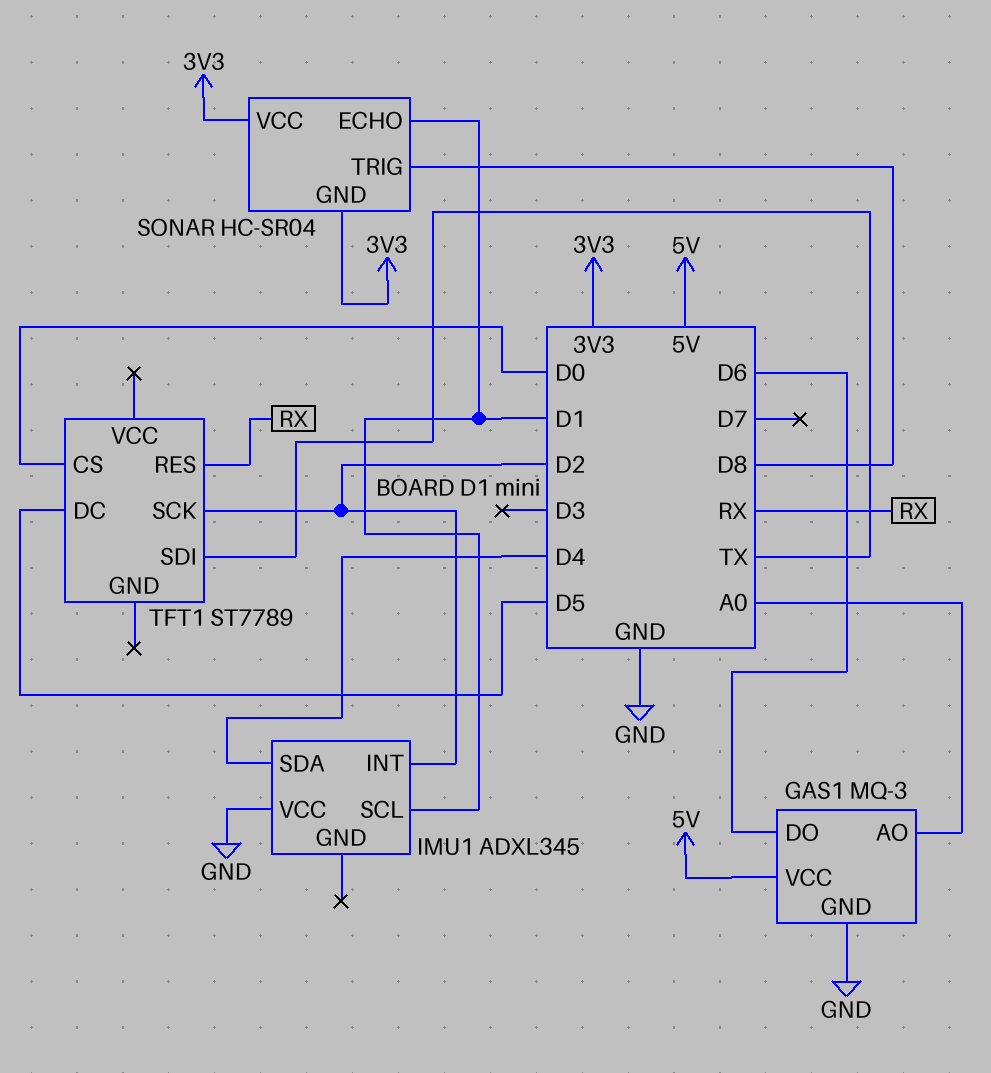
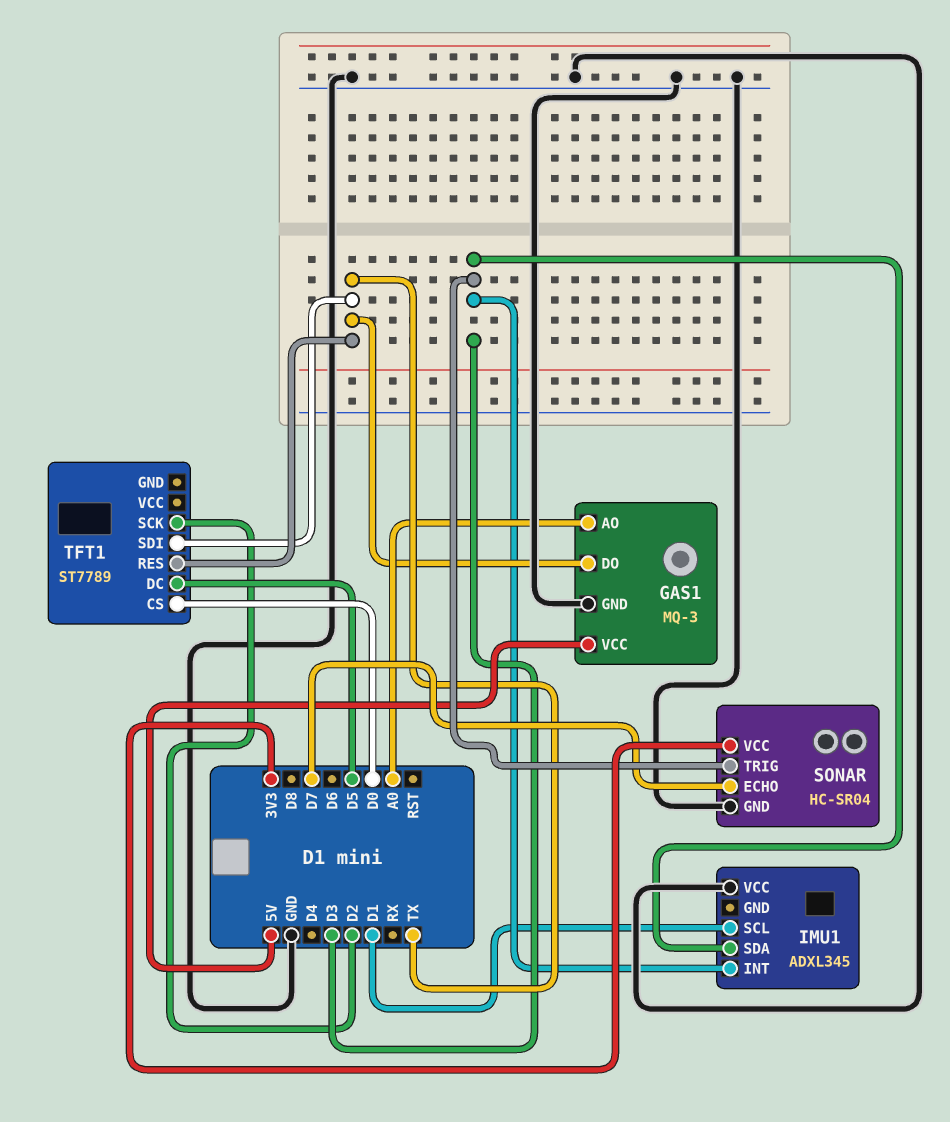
GAS1 pin DO: D6 -> TX
IMU1 pin INT: D2 -> D3
IMU1 pin SDA: D4 -> D3
SONAR pin ECHO: D1 -> D7
SONAR pin GND: 3V3 -> GND
SONAR pin TRIG: D8 -> D3
TFT1 pin RES: RX -> TX

